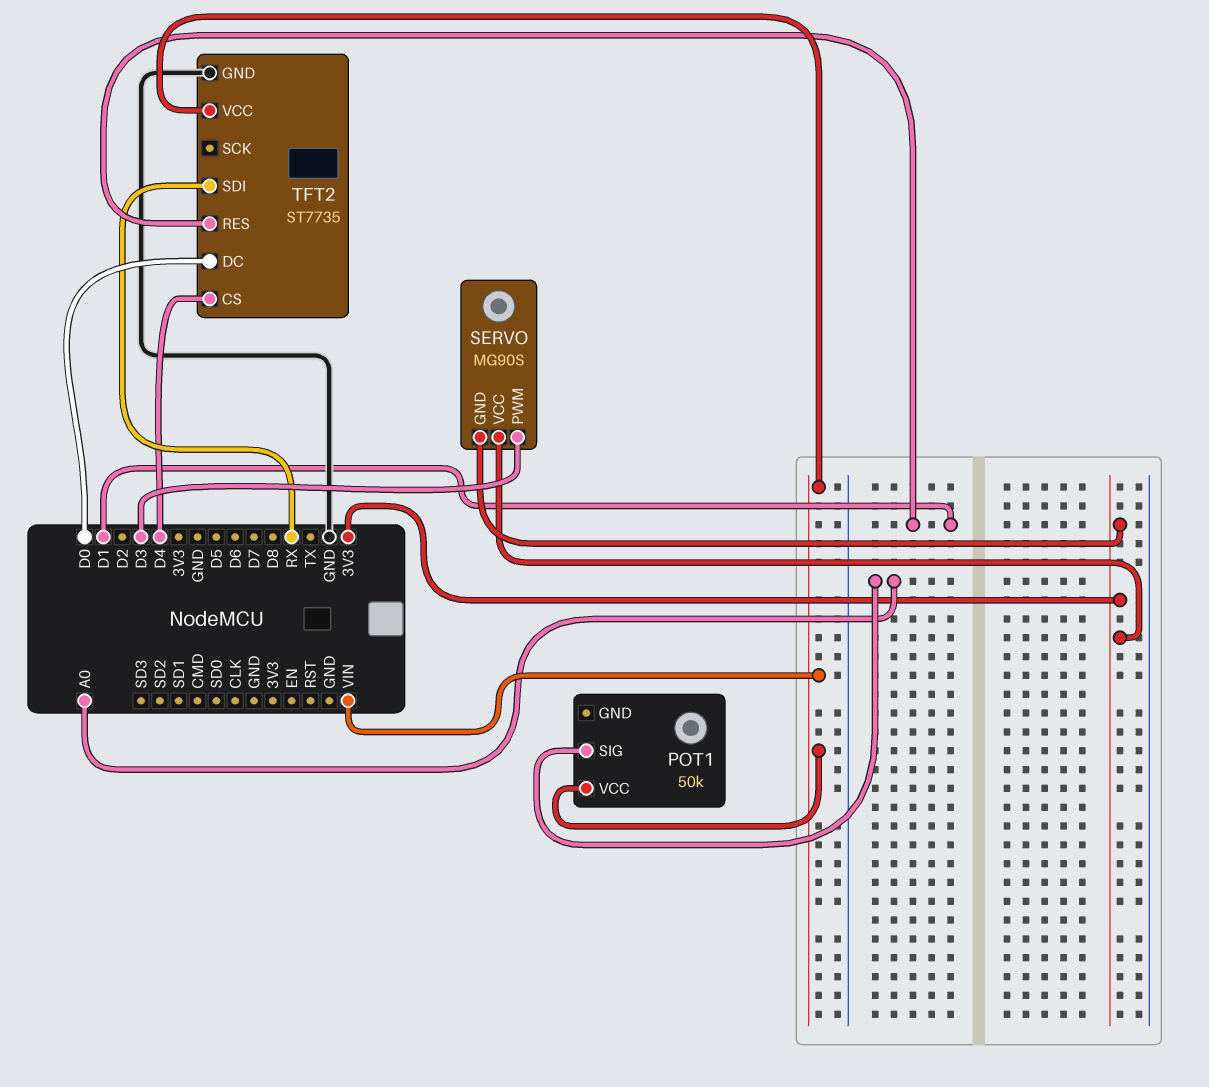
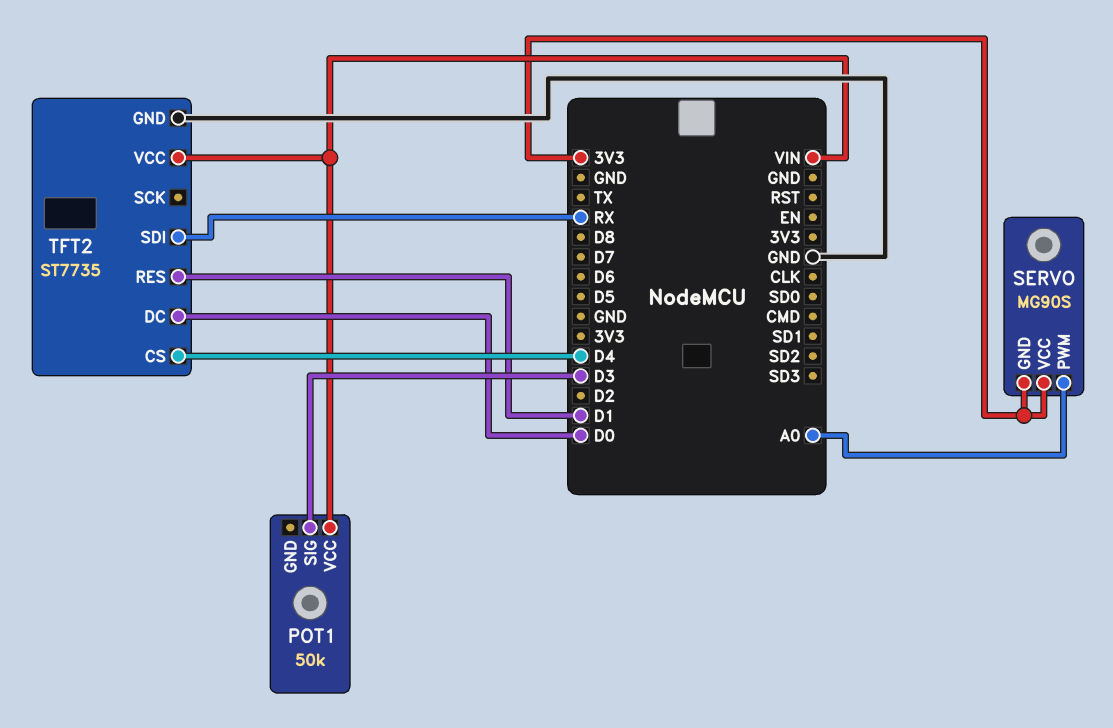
POT1 pin SIG: A0 -> D3
SERVO pin PWM: D3 -> A0

